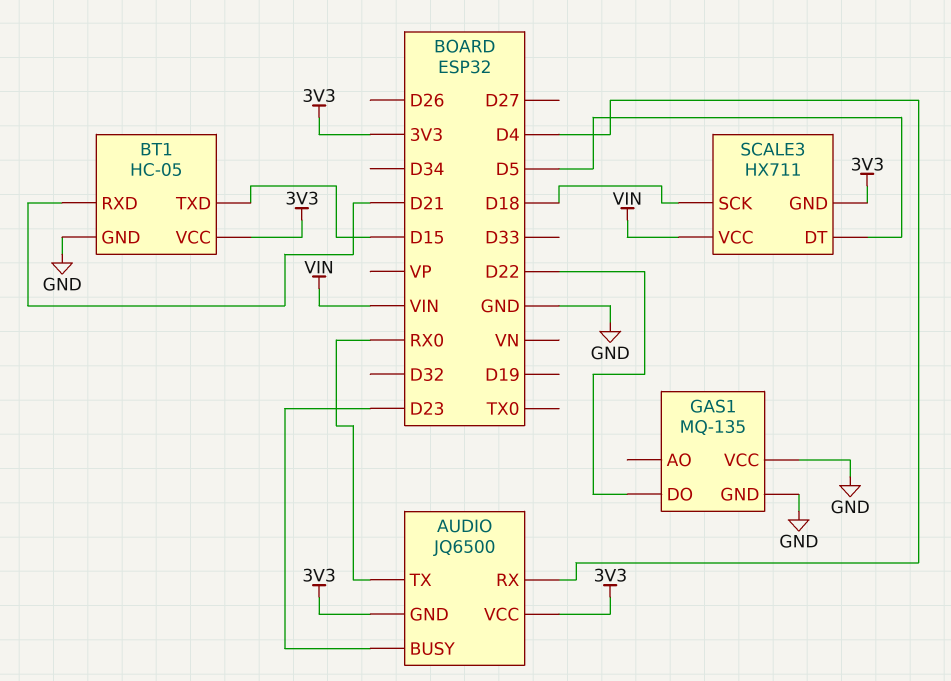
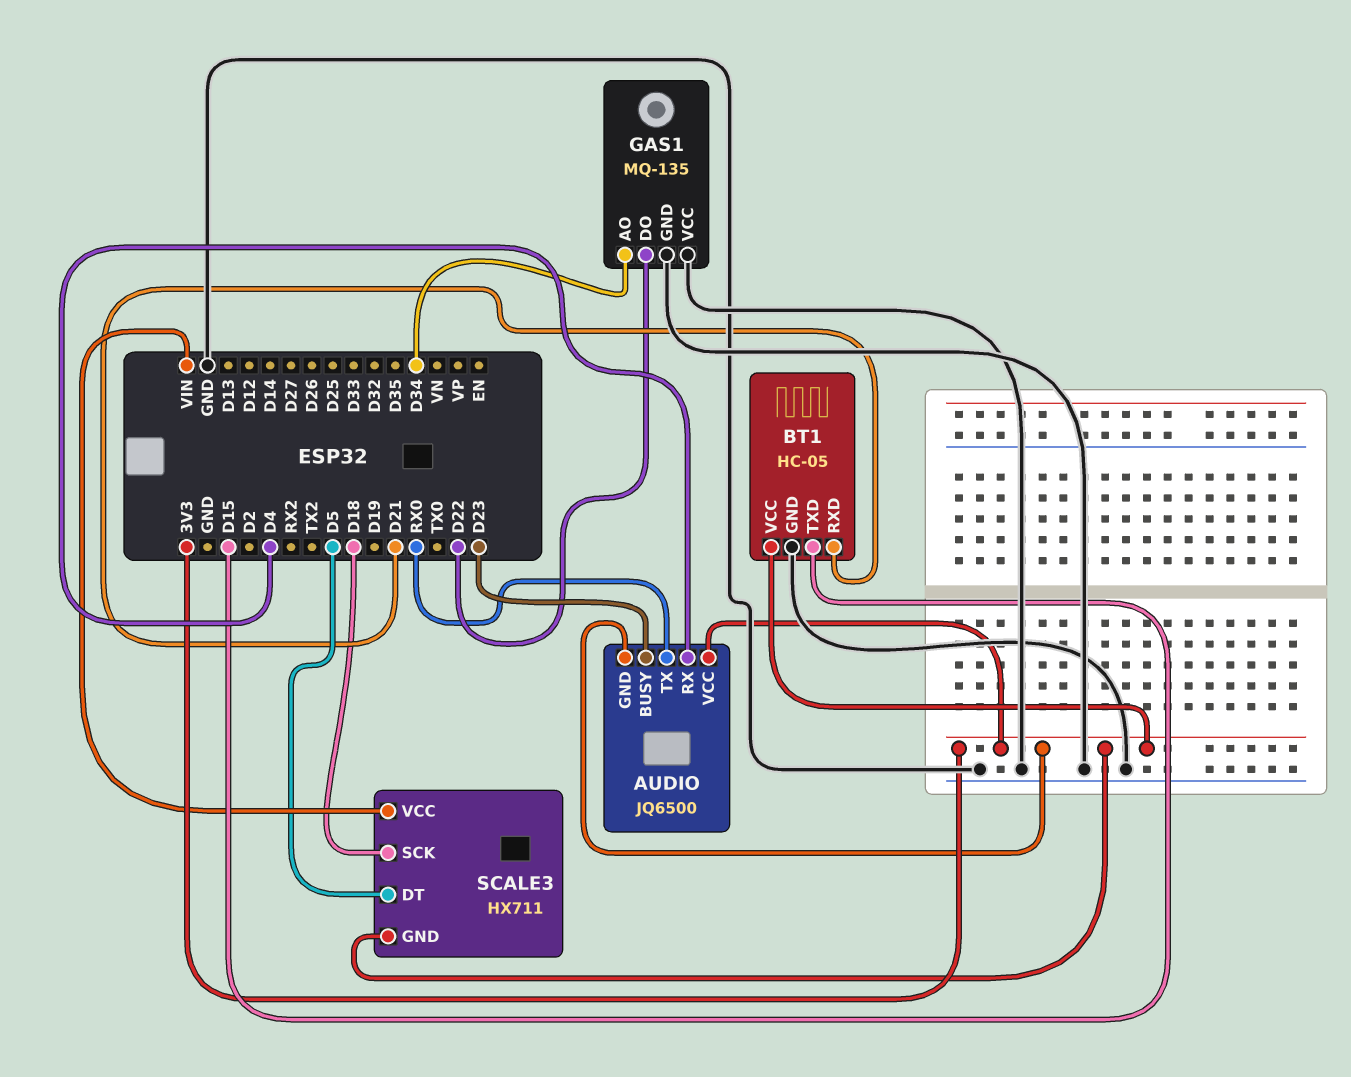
GAS1 pin AO: none -> D34

